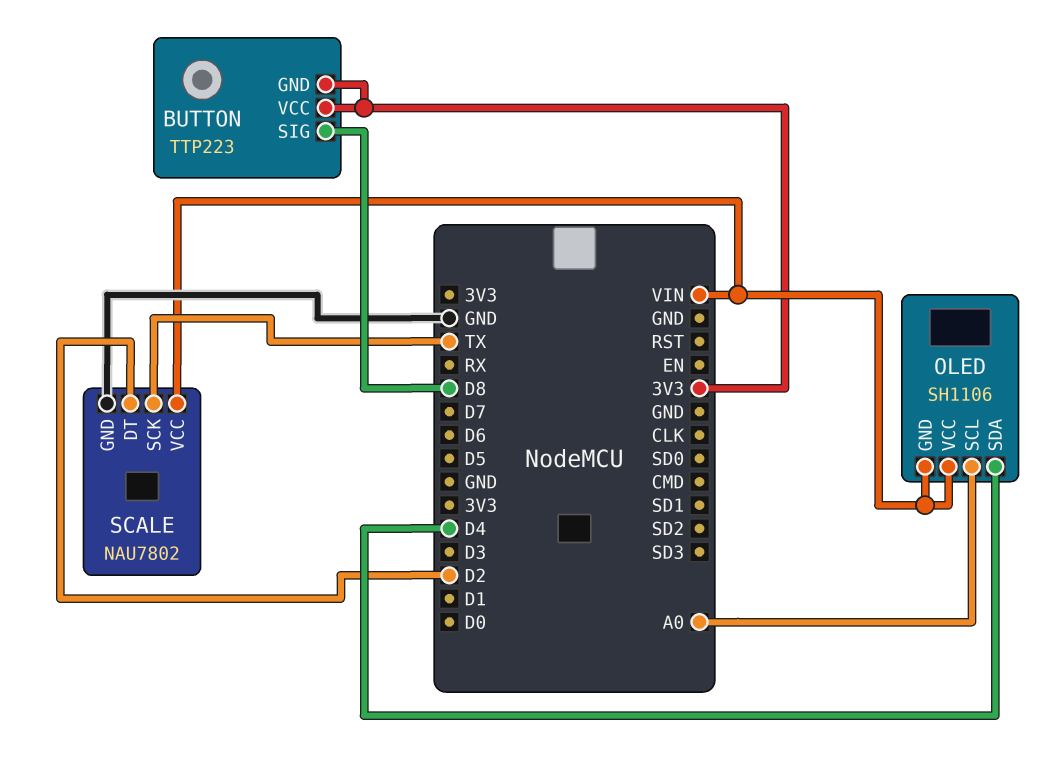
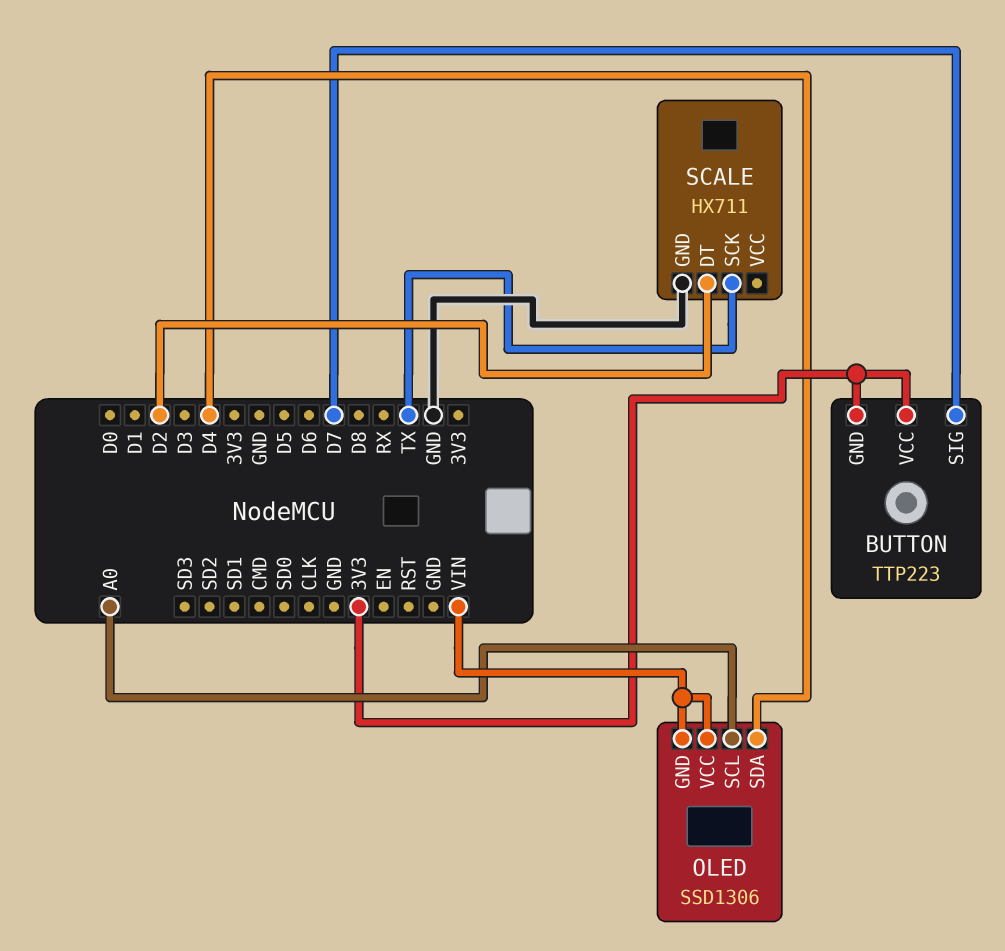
BUTTON pin SIG: D8 -> D7
OLED: SH1106 -> SSD1306
SCALE: NAU7802 -> HX711
SCALE pin VCC: VIN -> none

